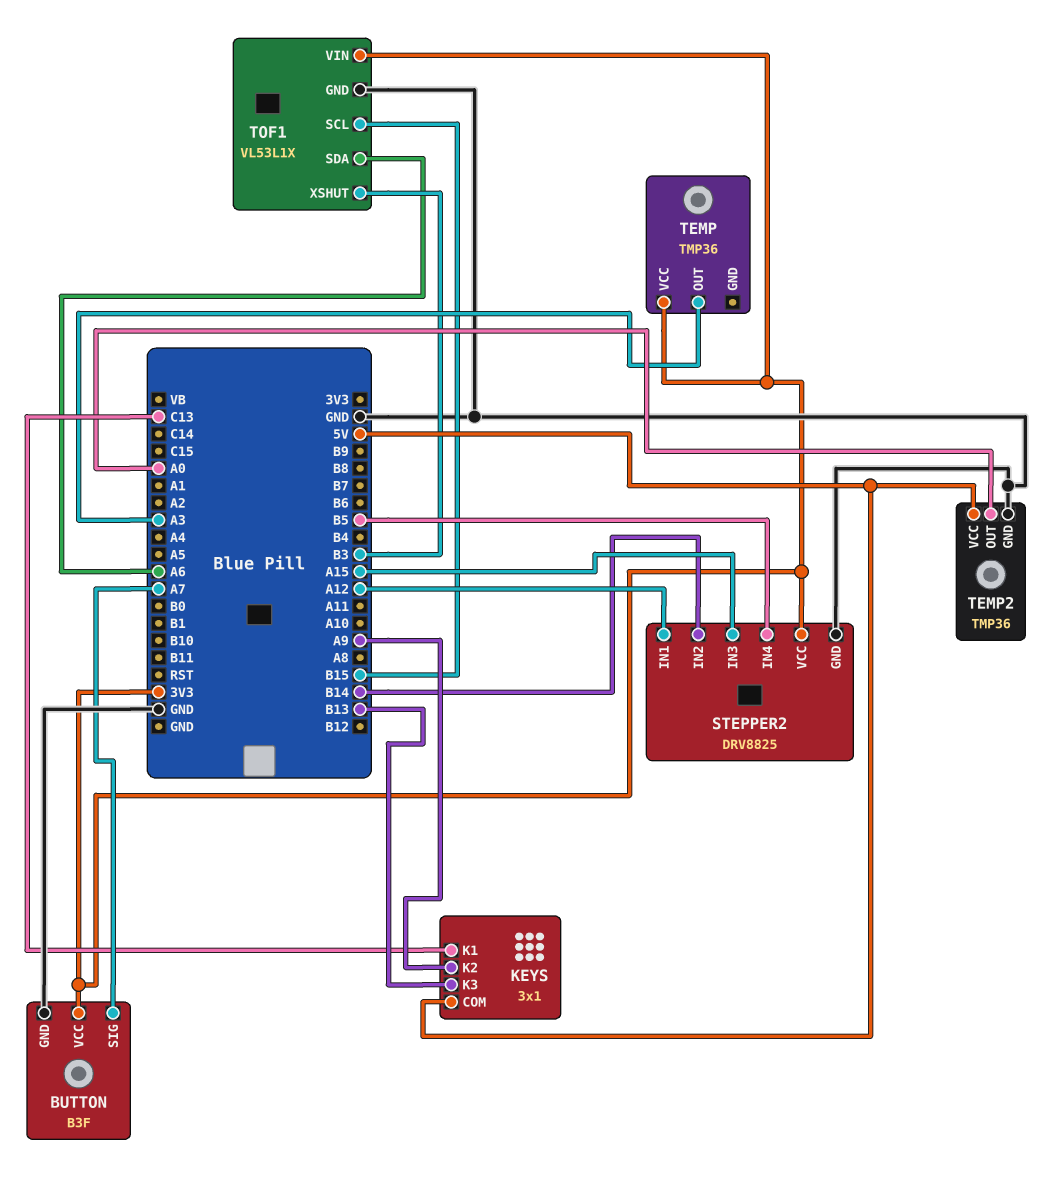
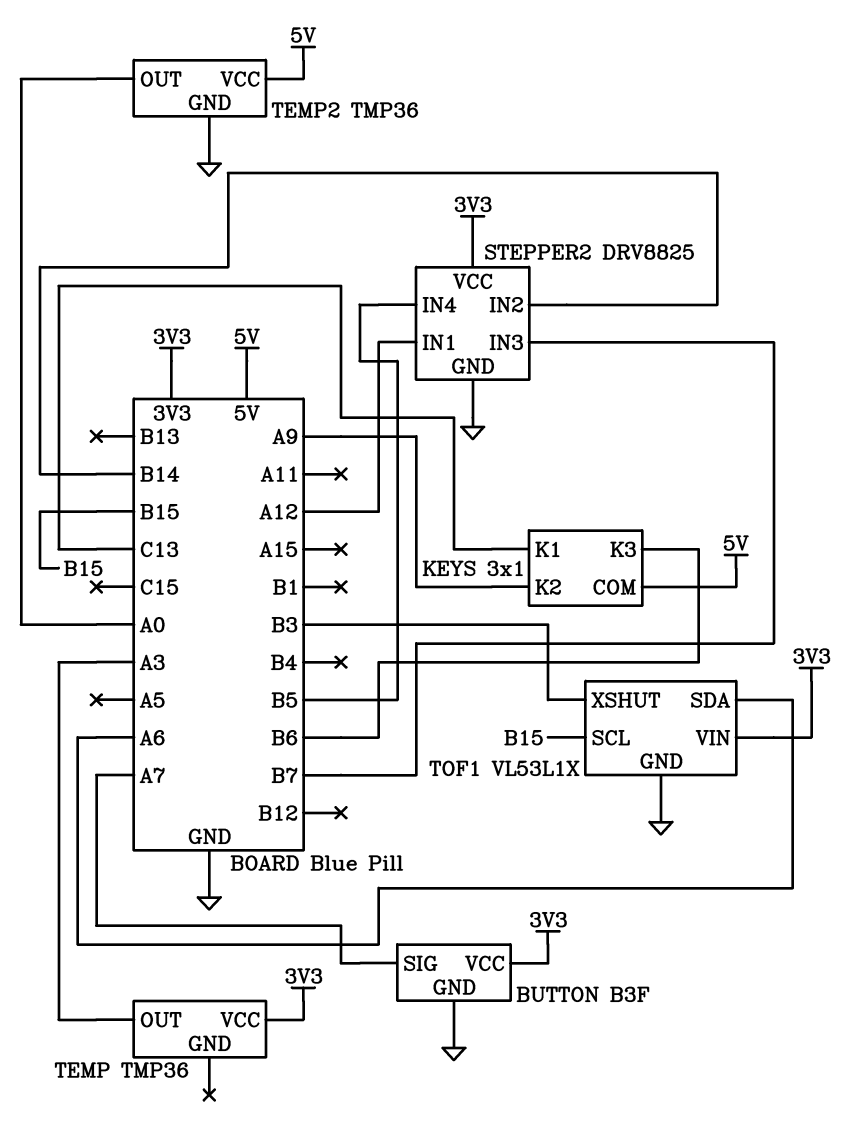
KEYS pin K3: B13 -> B6
STEPPER2 pin IN3: A15 -> B7

